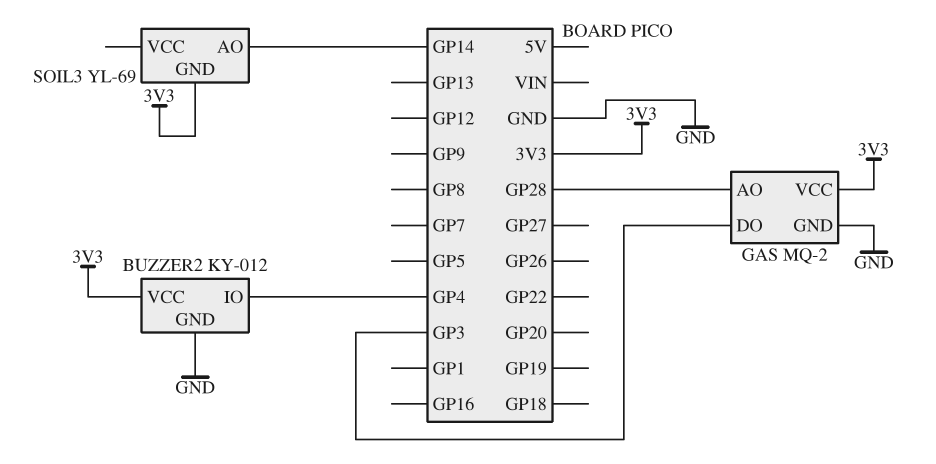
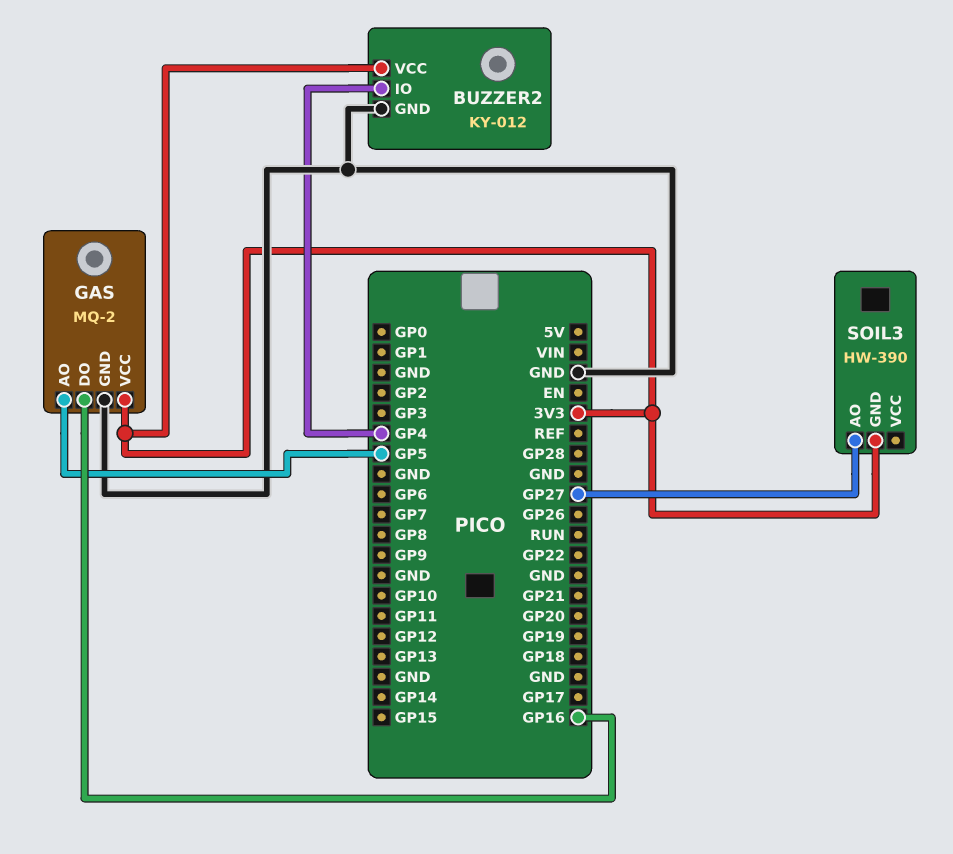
GAS pin AO: GP28 -> GP5
GAS pin DO: GP3 -> GP16
SOIL3: YL-69 -> HW-390
SOIL3 pin AO: GP14 -> GP27

